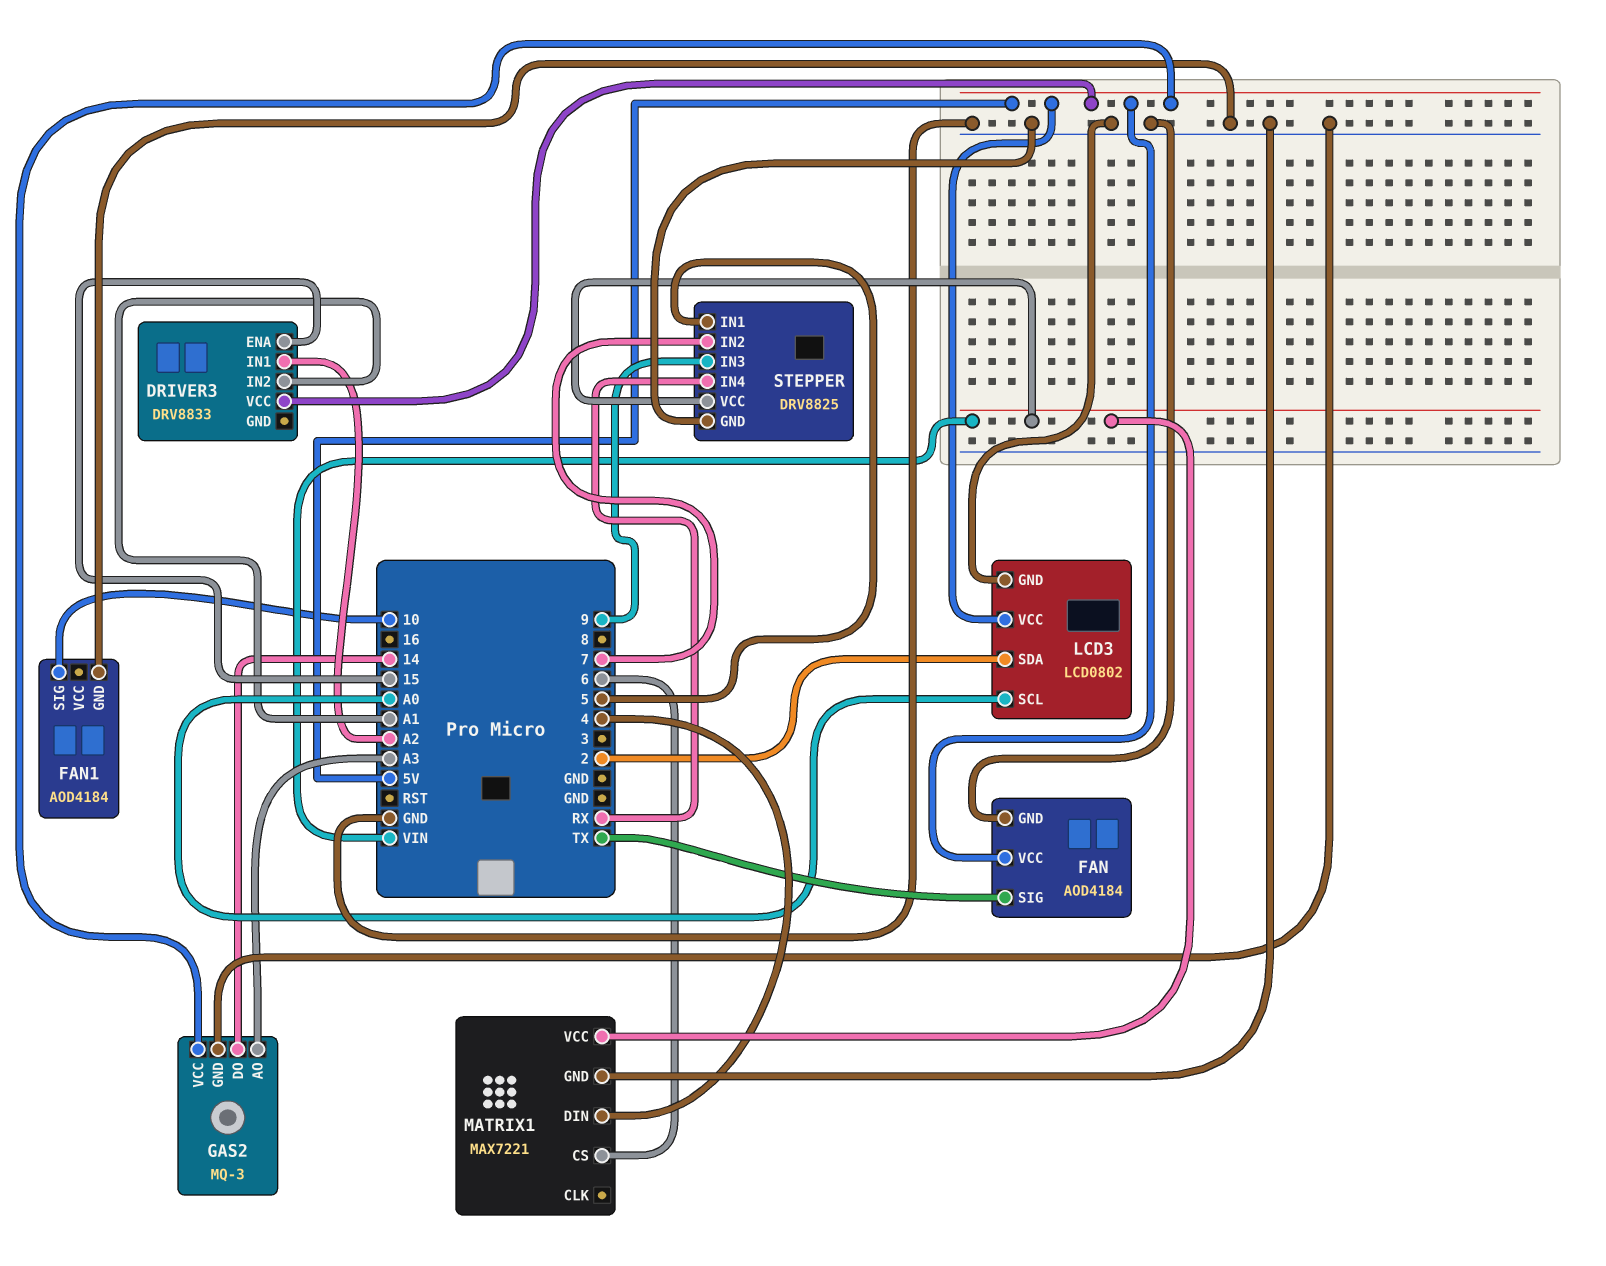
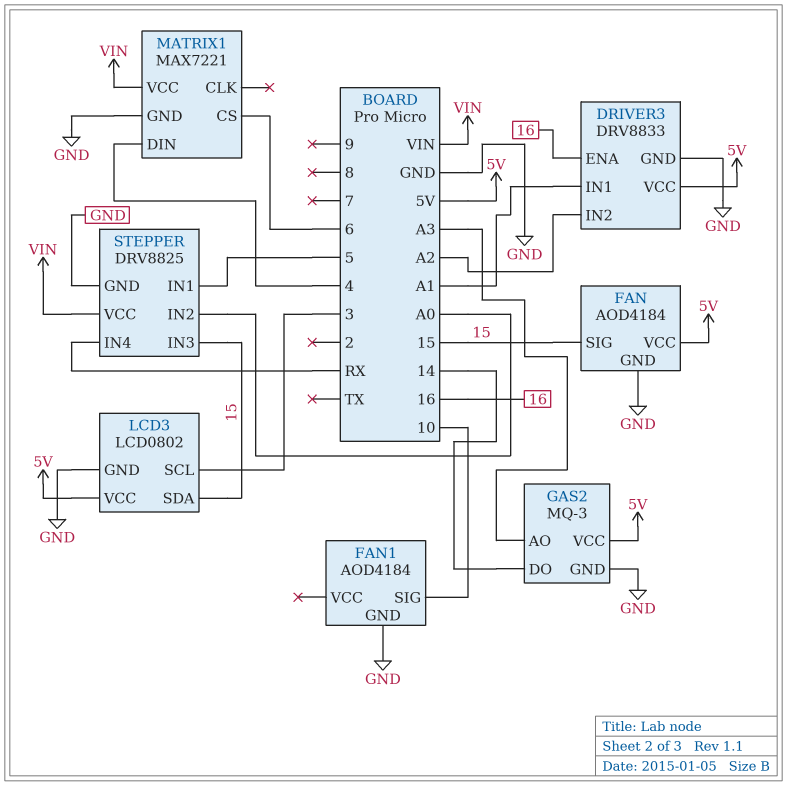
DRIVER3 pin ENA: 15 -> 16
DRIVER3 pin GND: none -> GND
DRIVER3 pin IN1: A2 -> A1
DRIVER3 pin IN2: A1 -> A2
FAN pin SIG: TX -> 15
LCD3 pin SCL: A0 -> 3
LCD3 pin SDA: 2 -> 15
STEPPER pin IN2: 7 -> A0
STEPPER pin IN3: 9 -> 15

